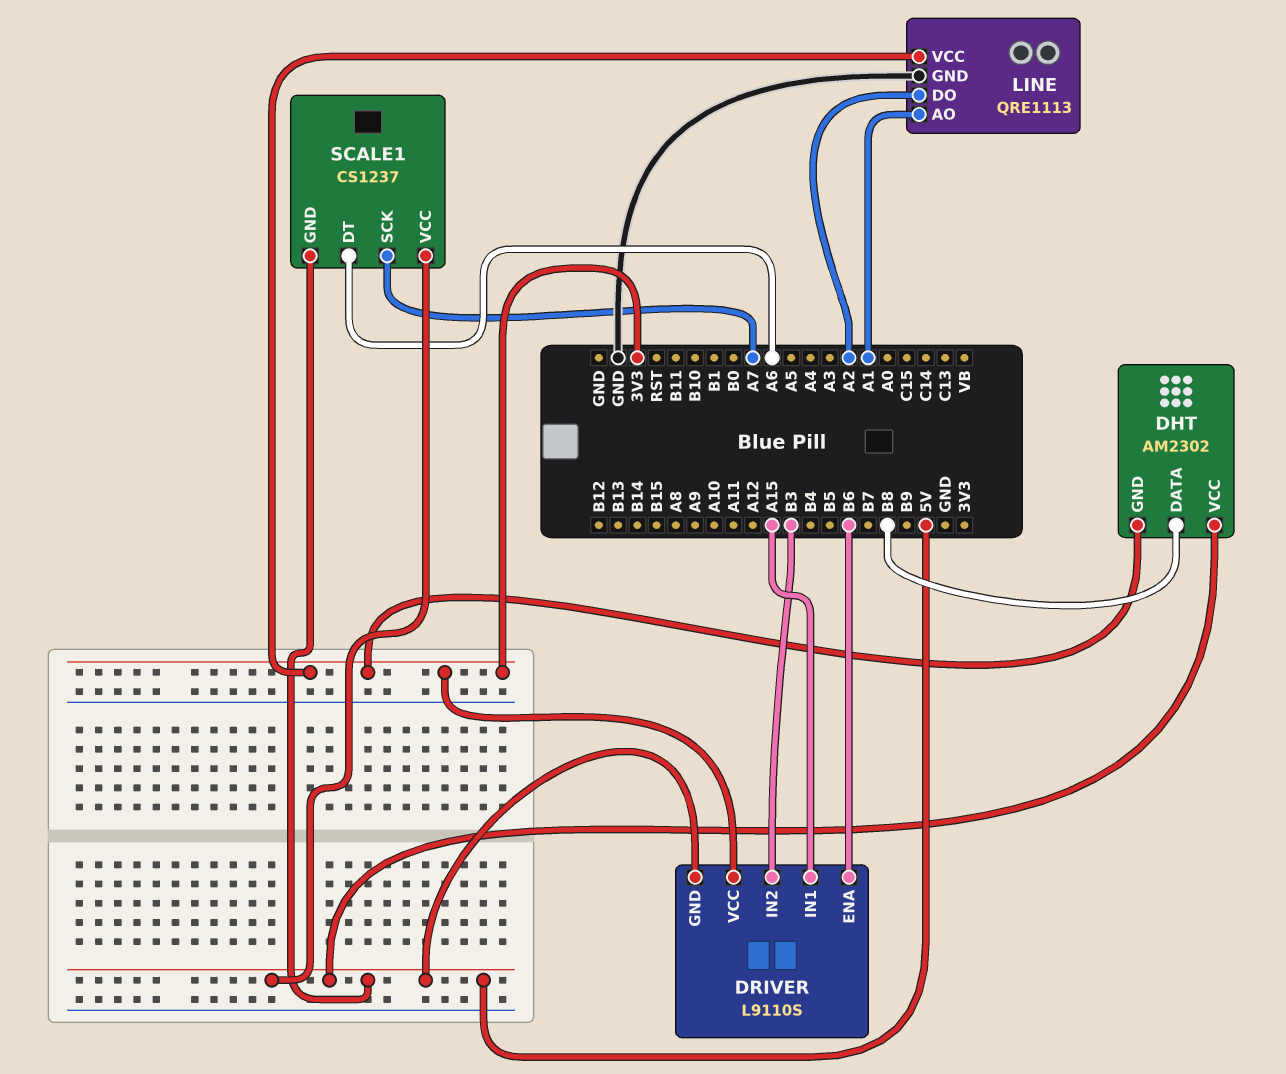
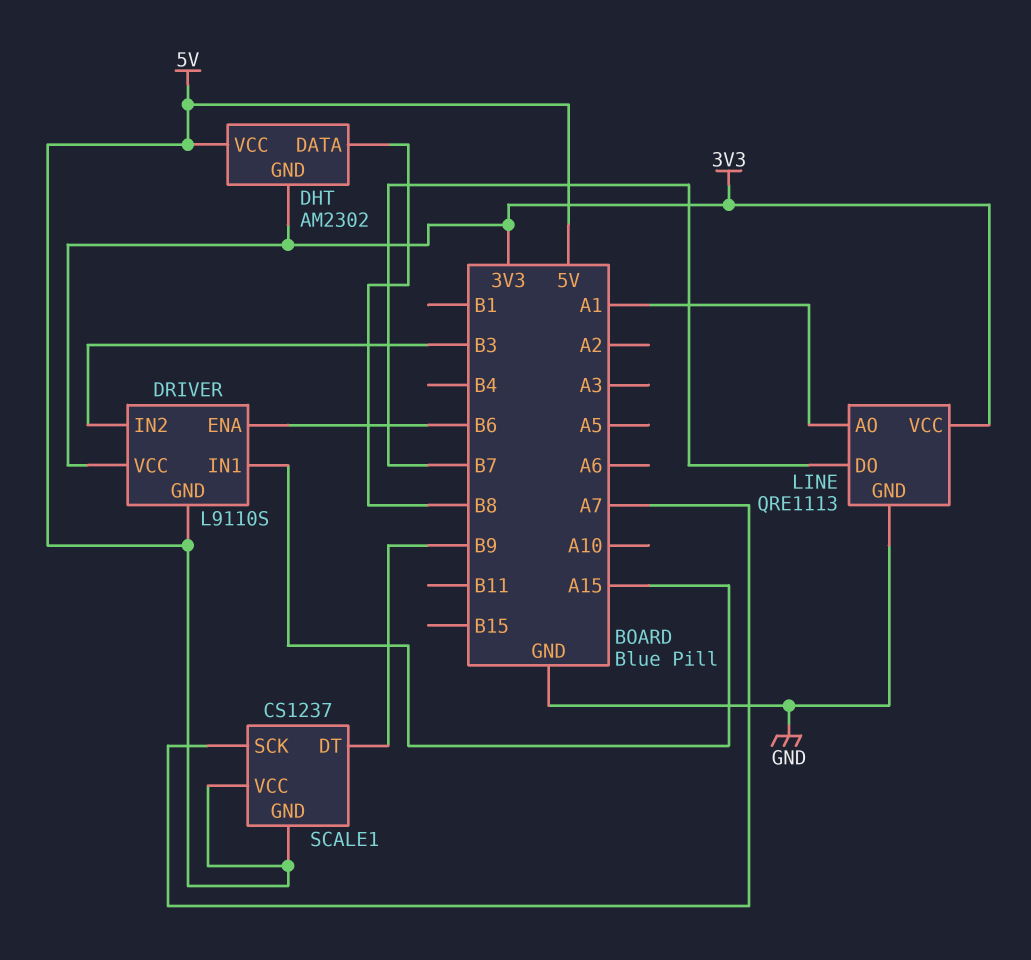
LINE pin DO: A2 -> B7
SCALE1 pin DT: A6 -> B9

